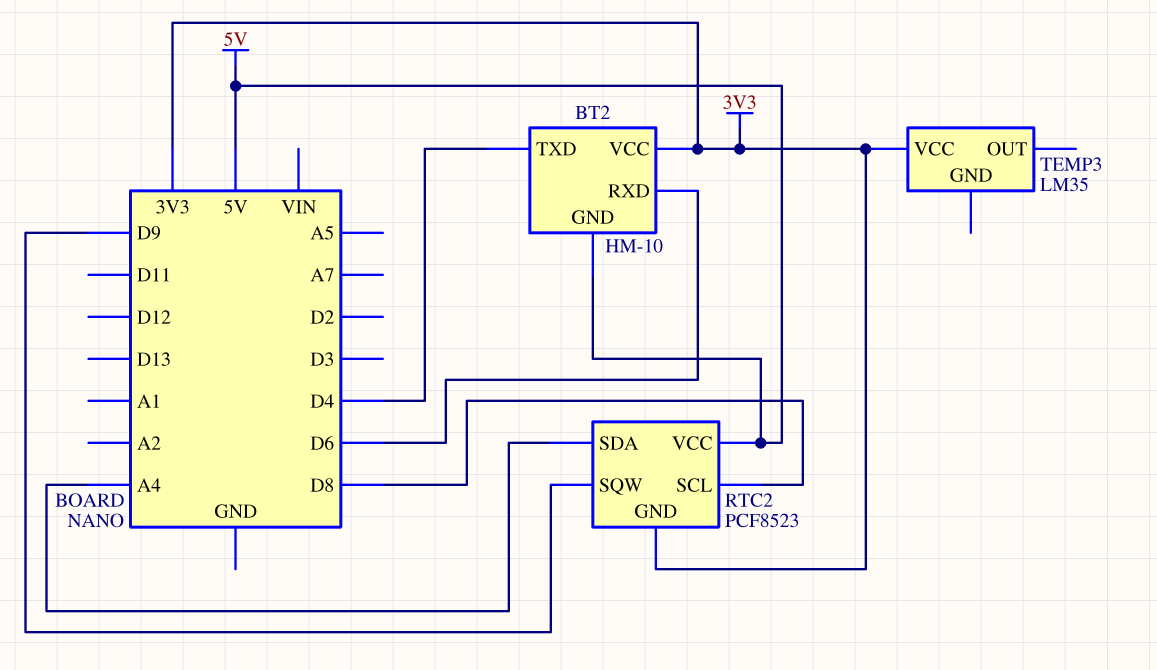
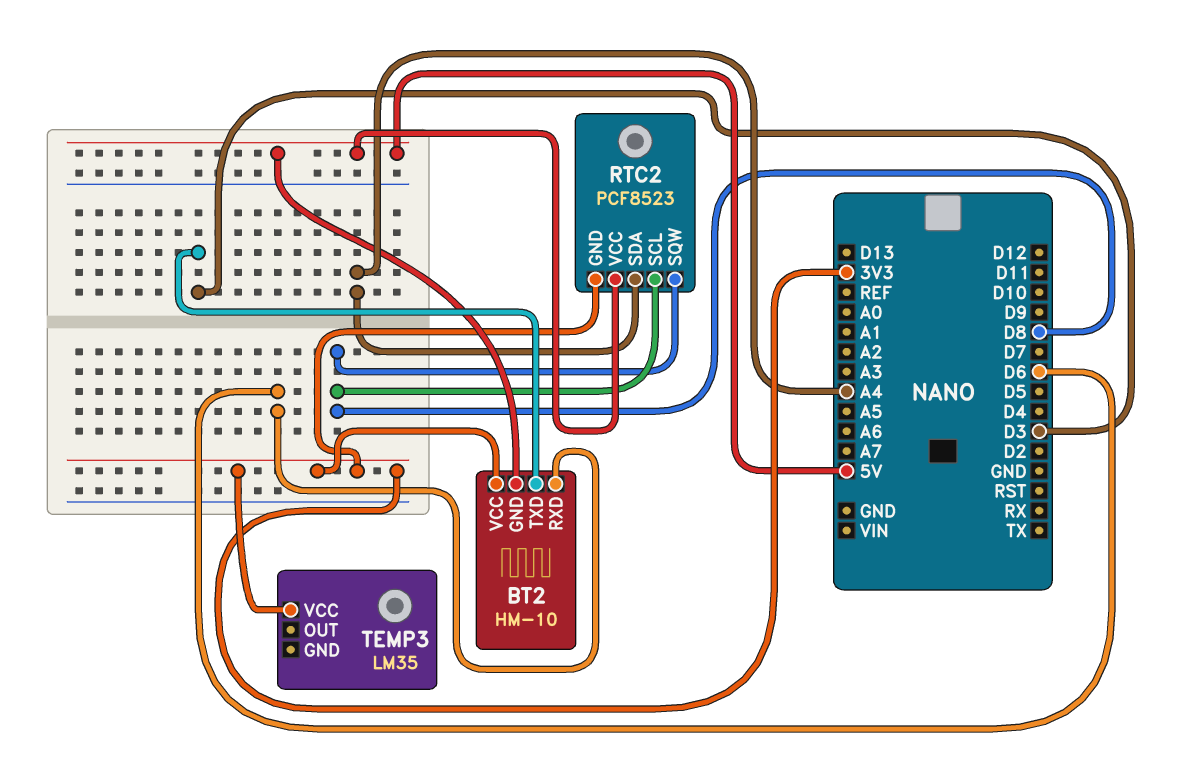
BT2 pin TXD: D4 -> D3
RTC2 pin SQW: D9 -> D8

